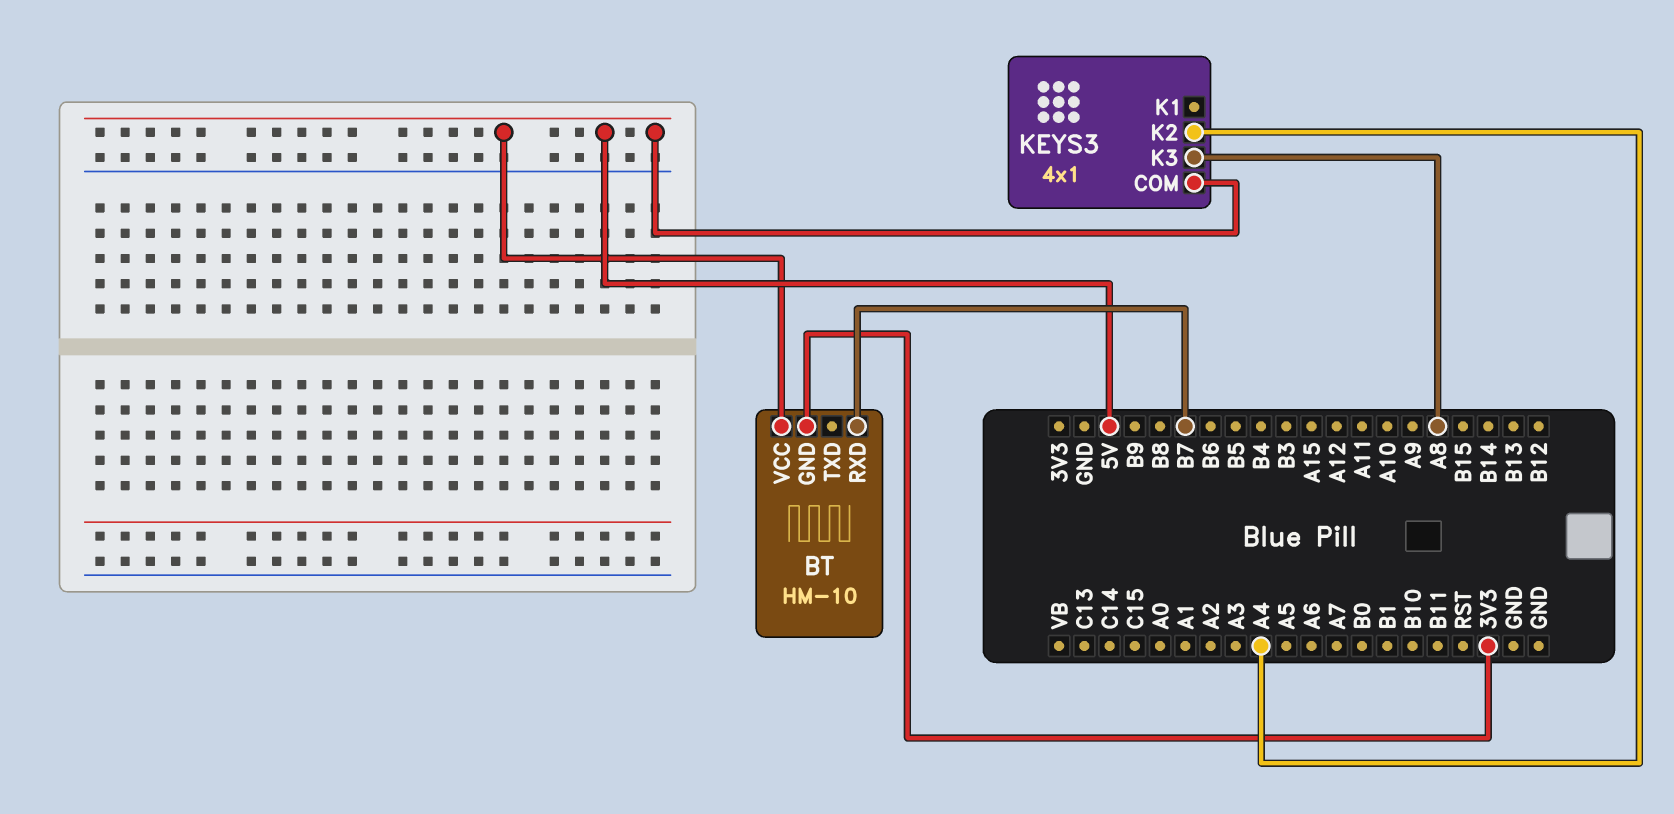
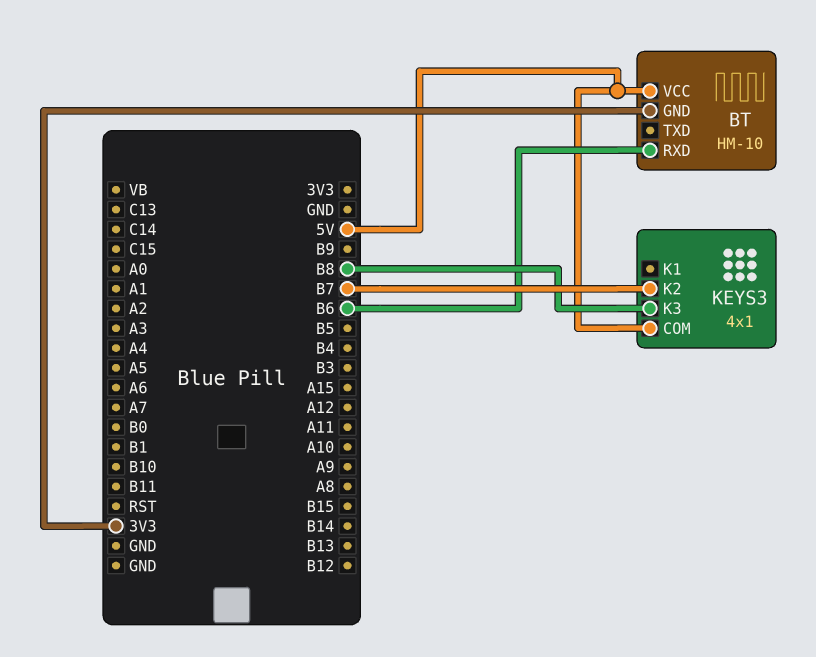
BT pin RXD: B7 -> B6
KEYS3 pin K2: A4 -> B7
KEYS3 pin K3: A8 -> B8

